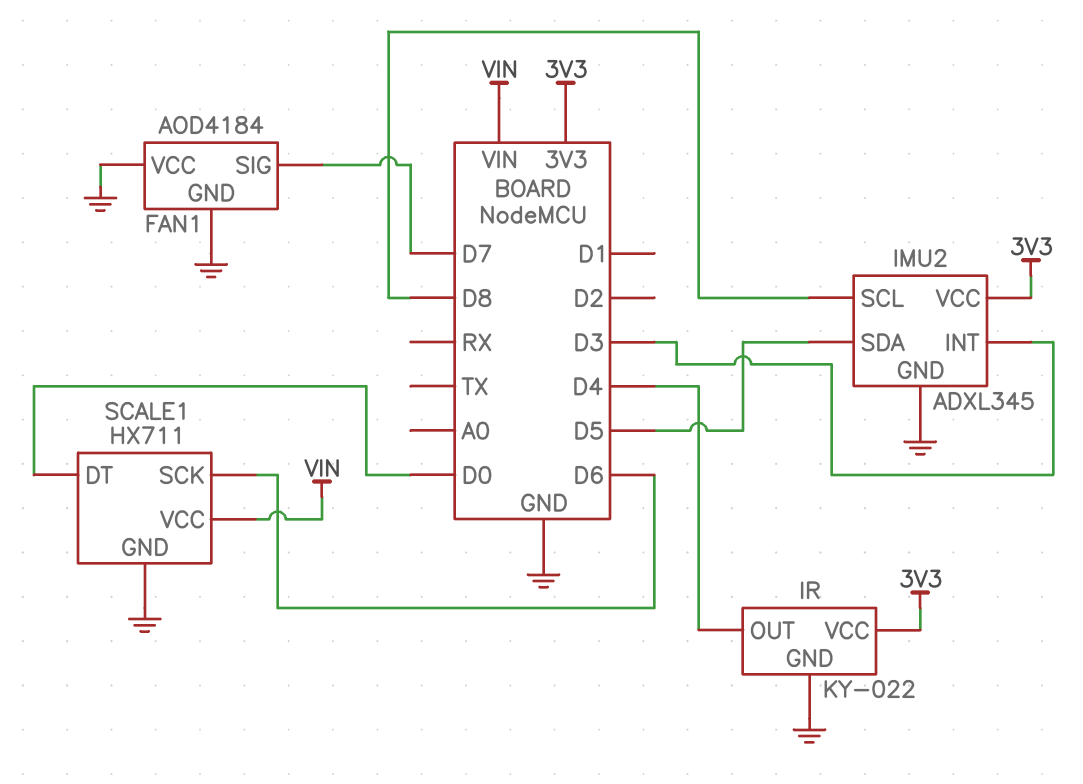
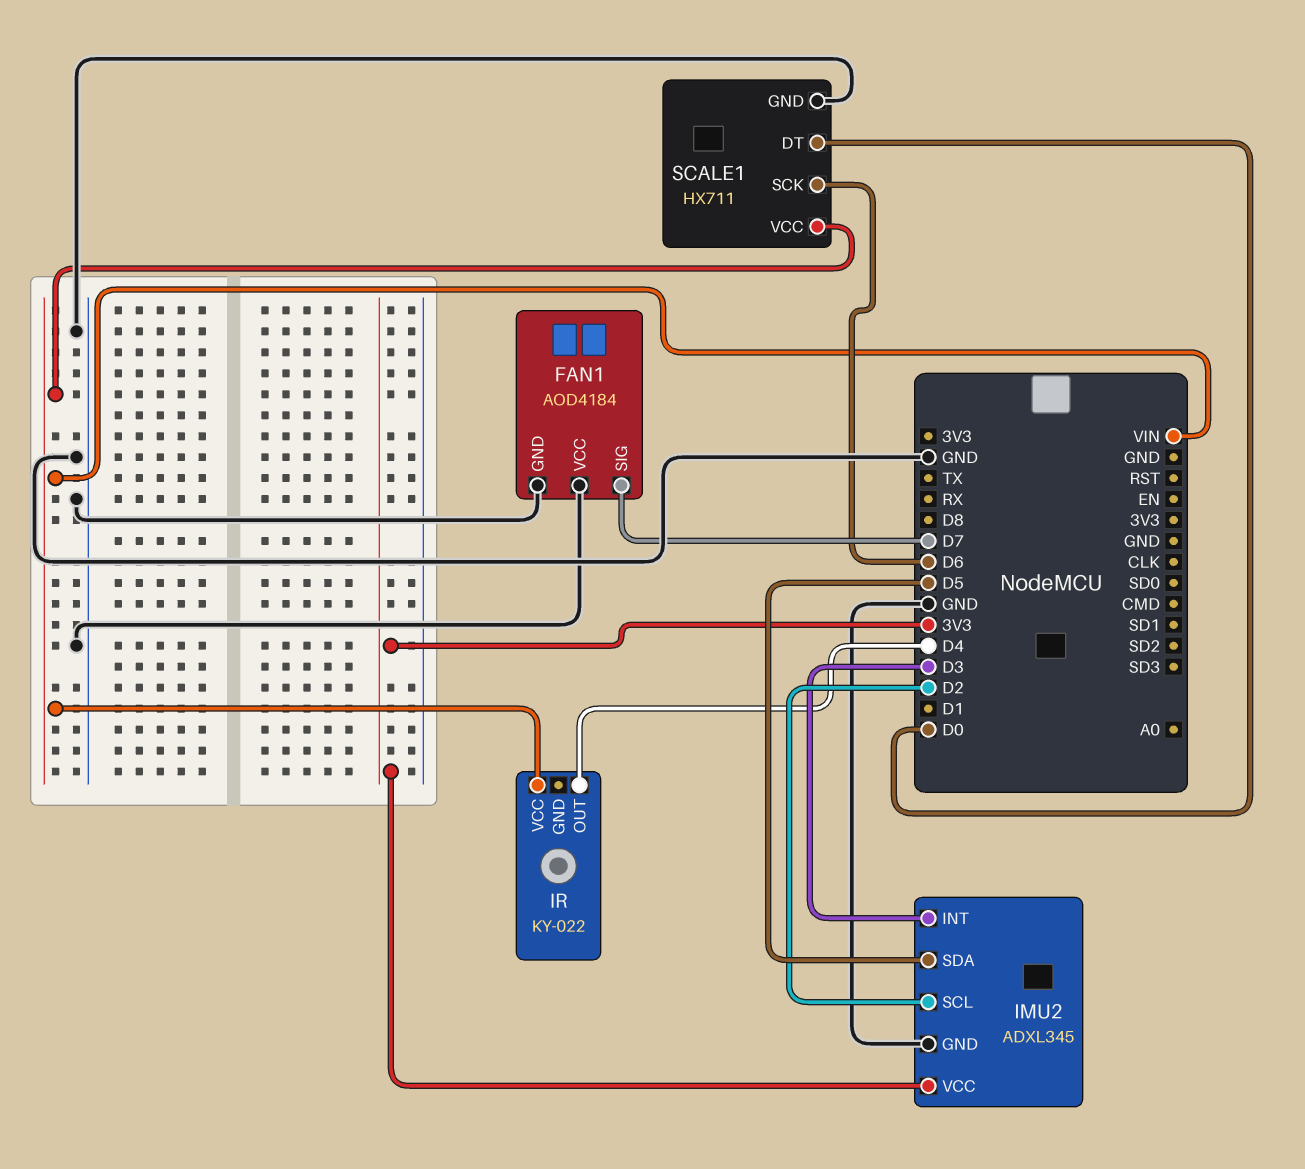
IMU2 pin SCL: D8 -> D2
IR pin GND: GND -> none
IR pin VCC: 3V3 -> VIN

